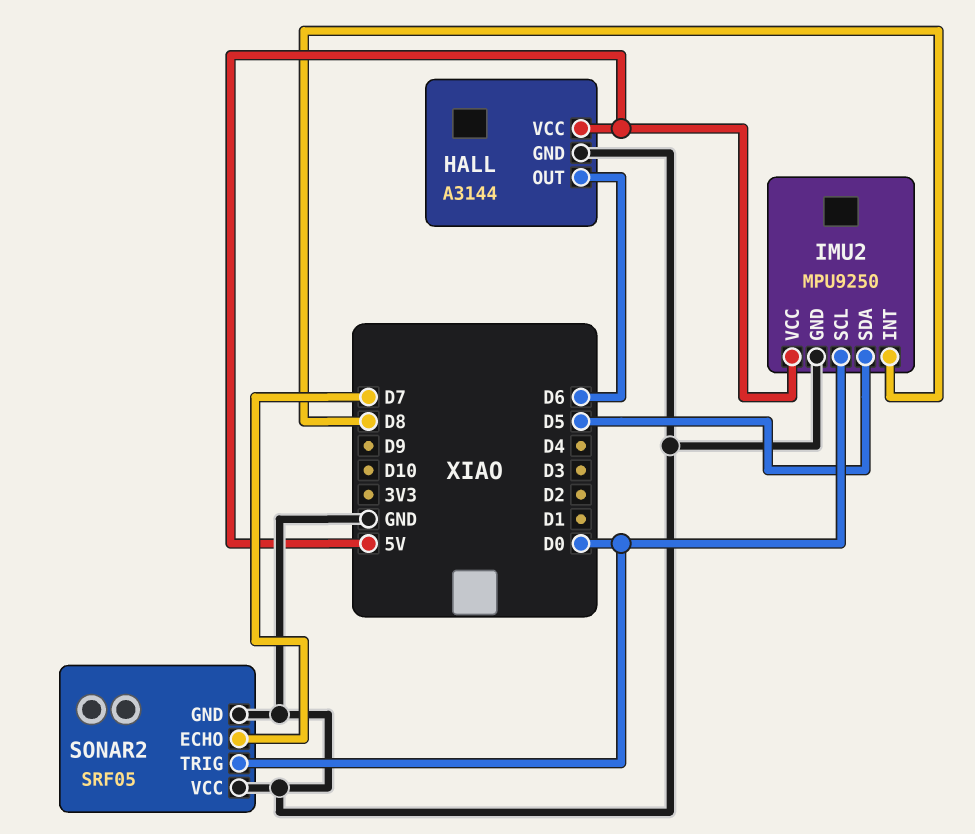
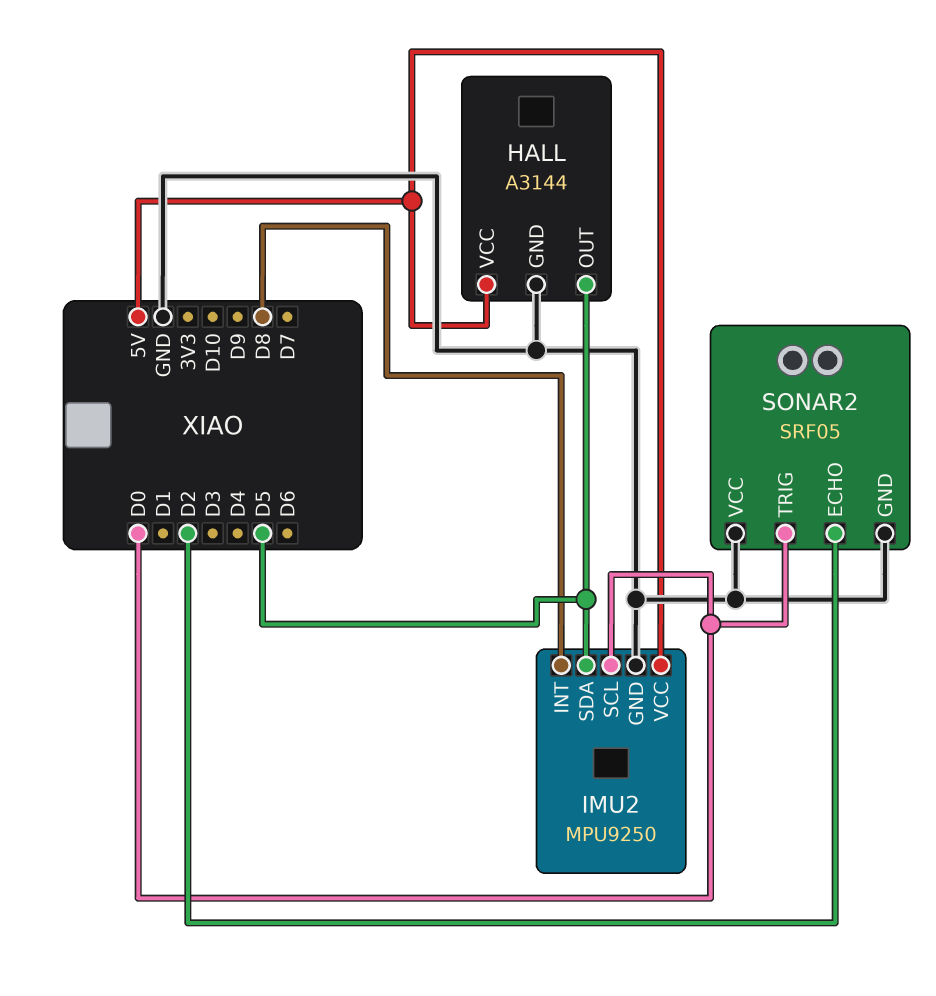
HALL pin OUT: D6 -> D5
SONAR2 pin ECHO: D7 -> D2

